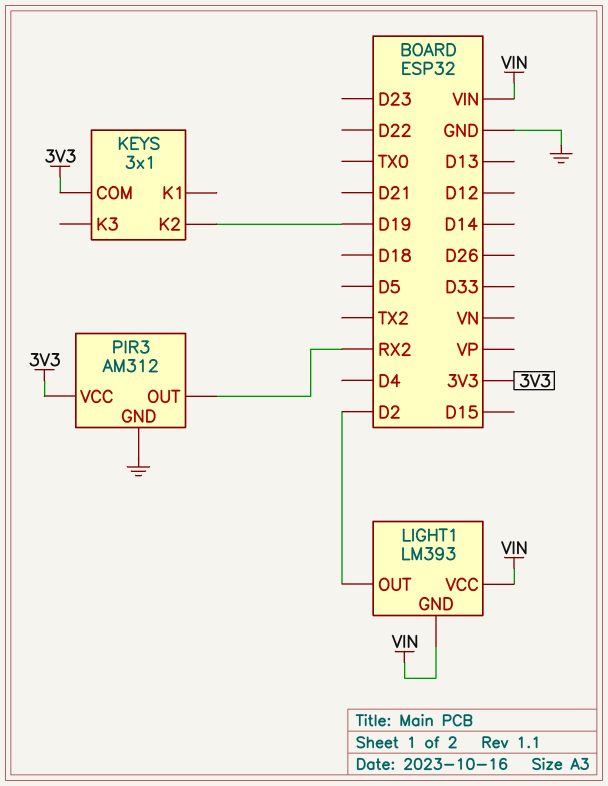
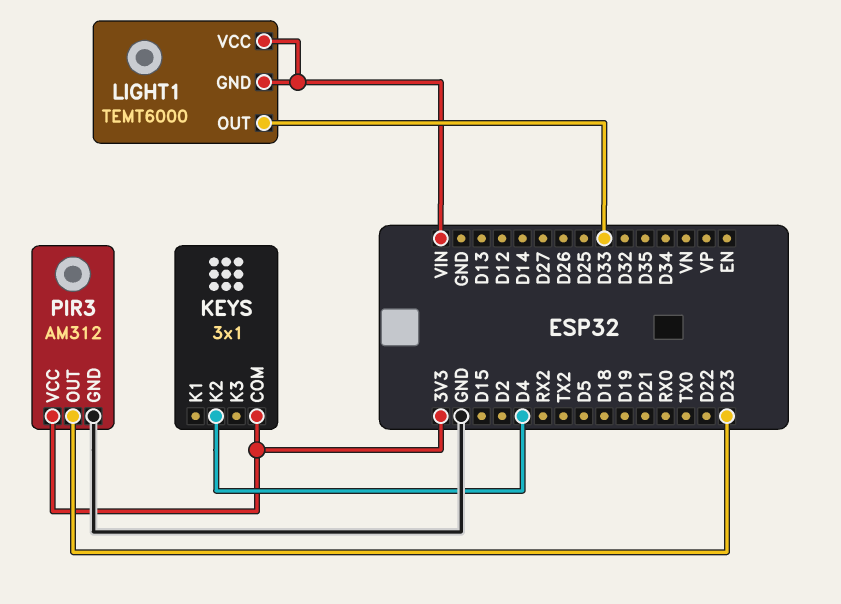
KEYS pin K2: D19 -> D4
LIGHT1: LM393 -> TEMT6000
LIGHT1 pin OUT: D2 -> D33
PIR3 pin OUT: RX2 -> D23

